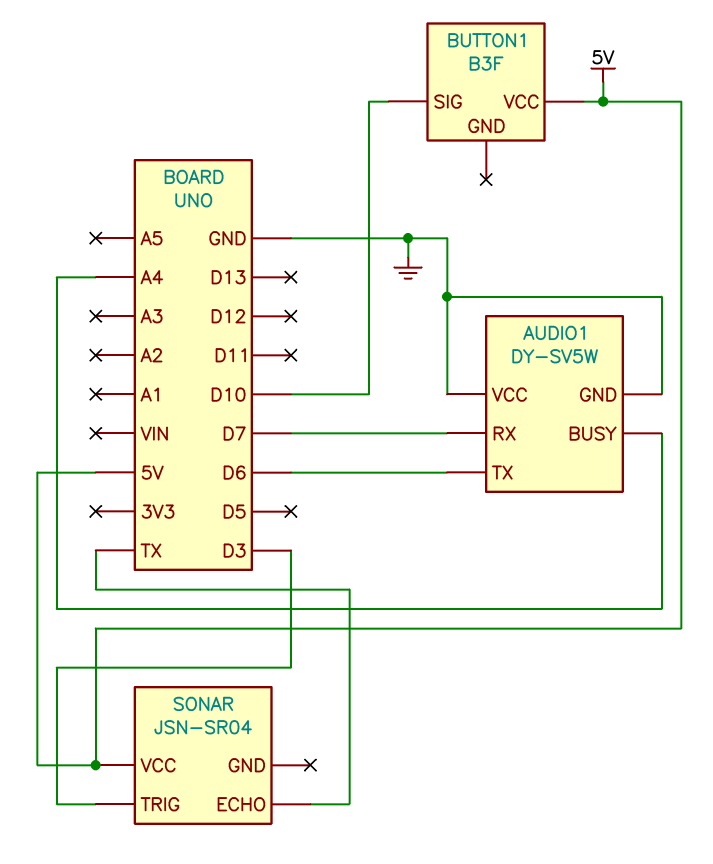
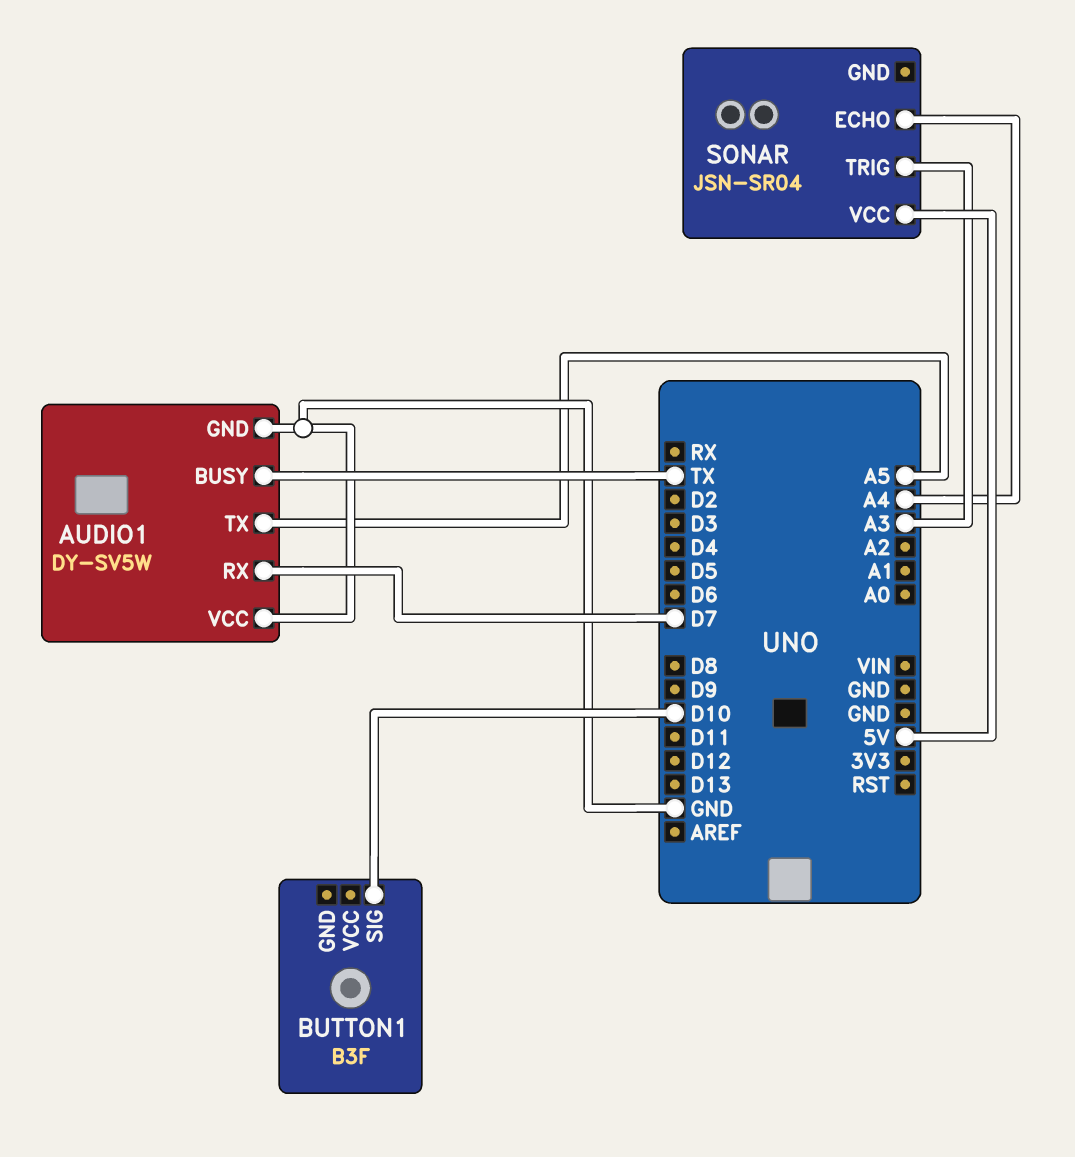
AUDIO1 pin BUSY: A4 -> TX
AUDIO1 pin TX: D6 -> A5
BUTTON1 pin VCC: 5V -> none
SONAR pin ECHO: TX -> A4
SONAR pin TRIG: D3 -> A3

